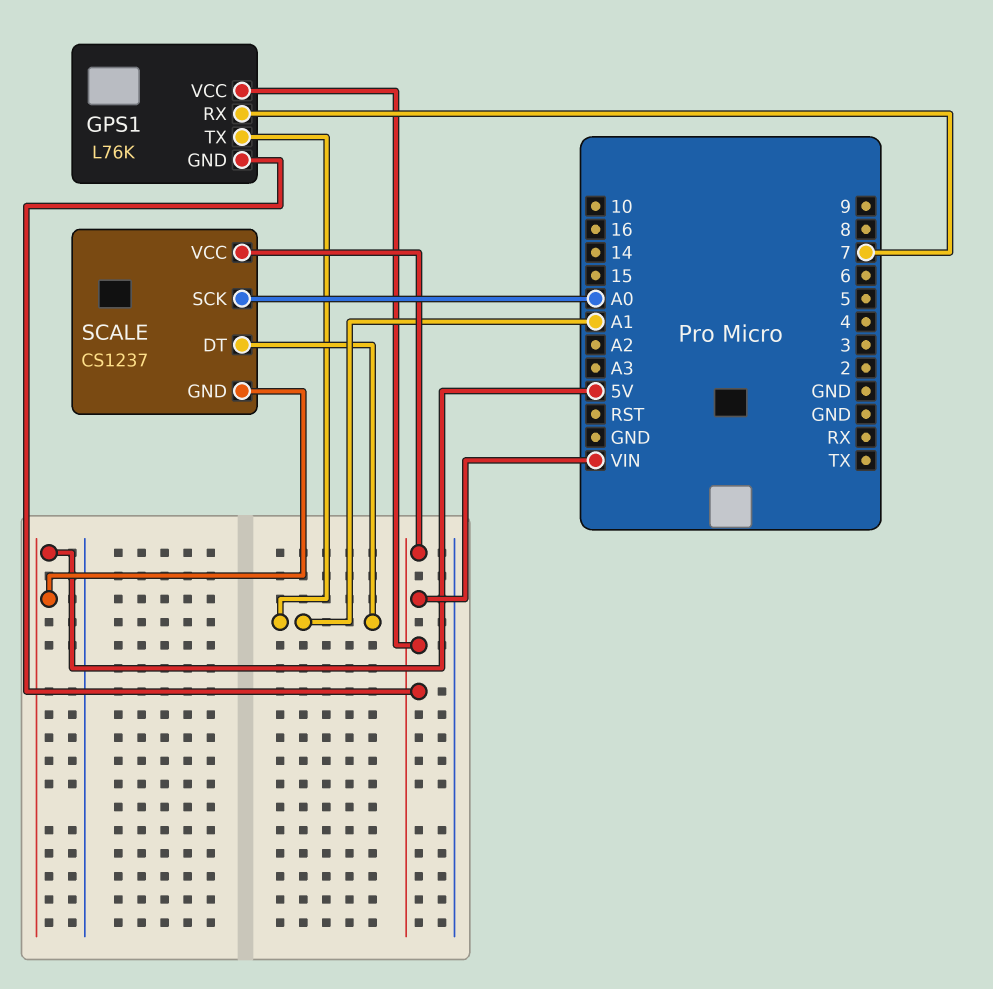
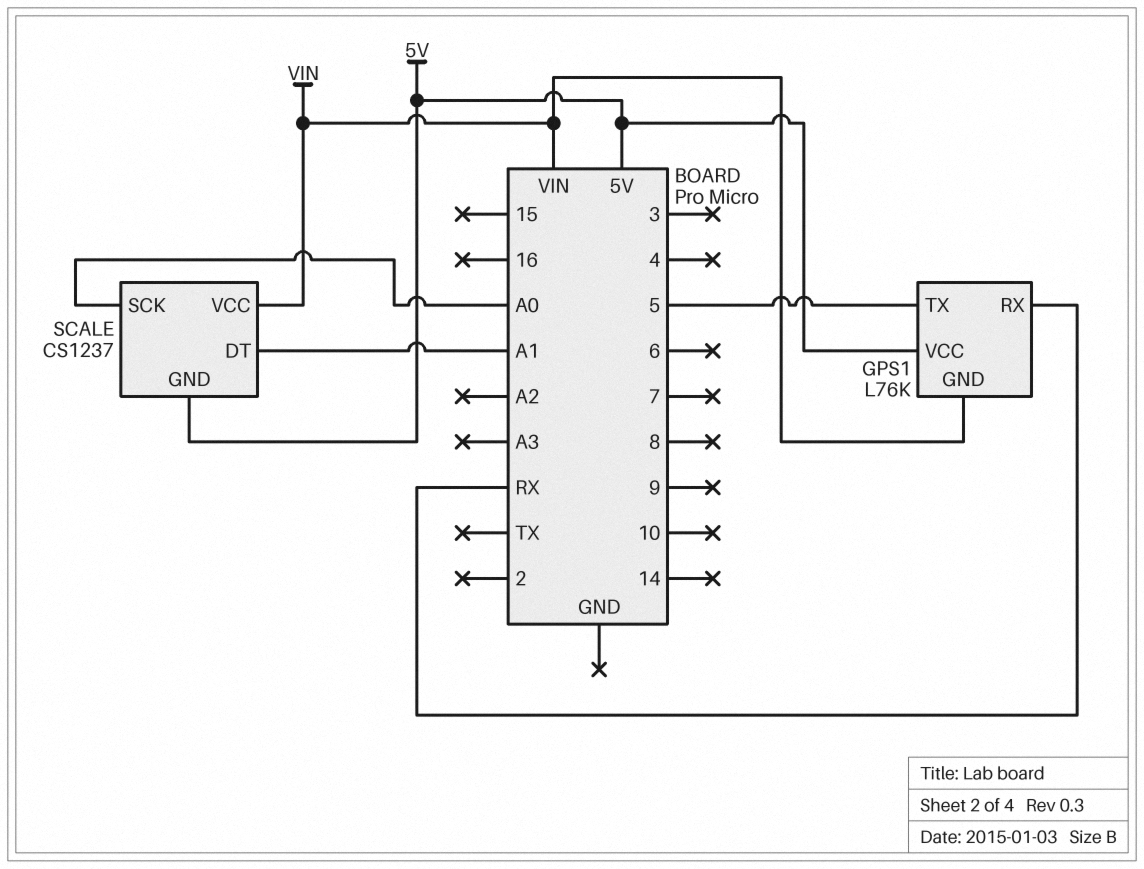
GPS1 pin RX: 7 -> RX
GPS1 pin TX: A1 -> 5
GPS1 pin VCC: VIN -> 5V

